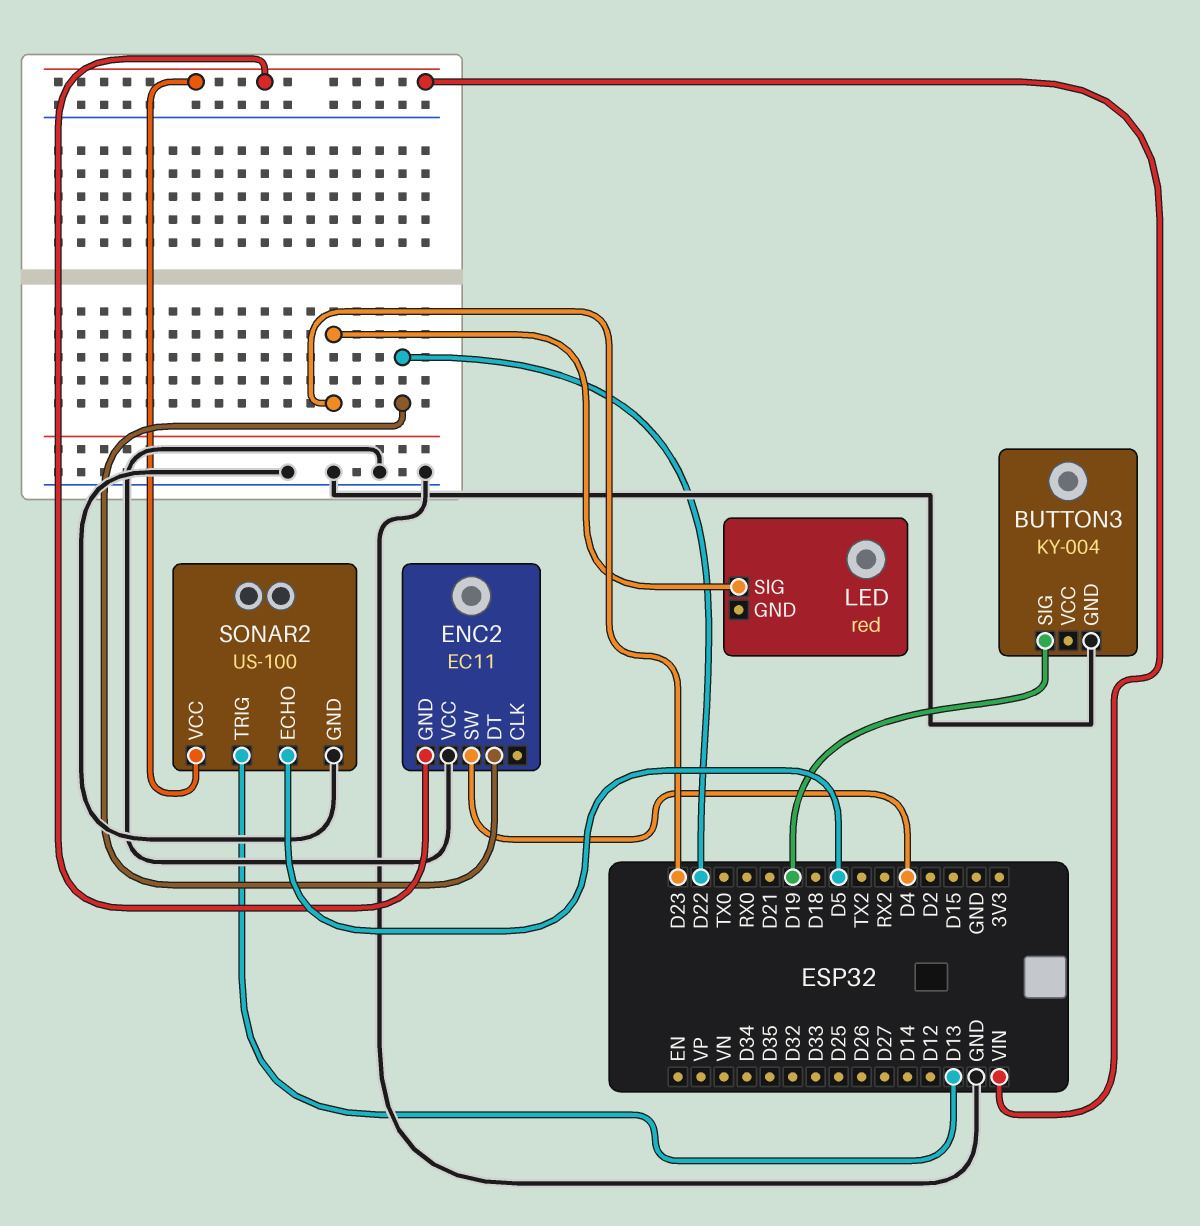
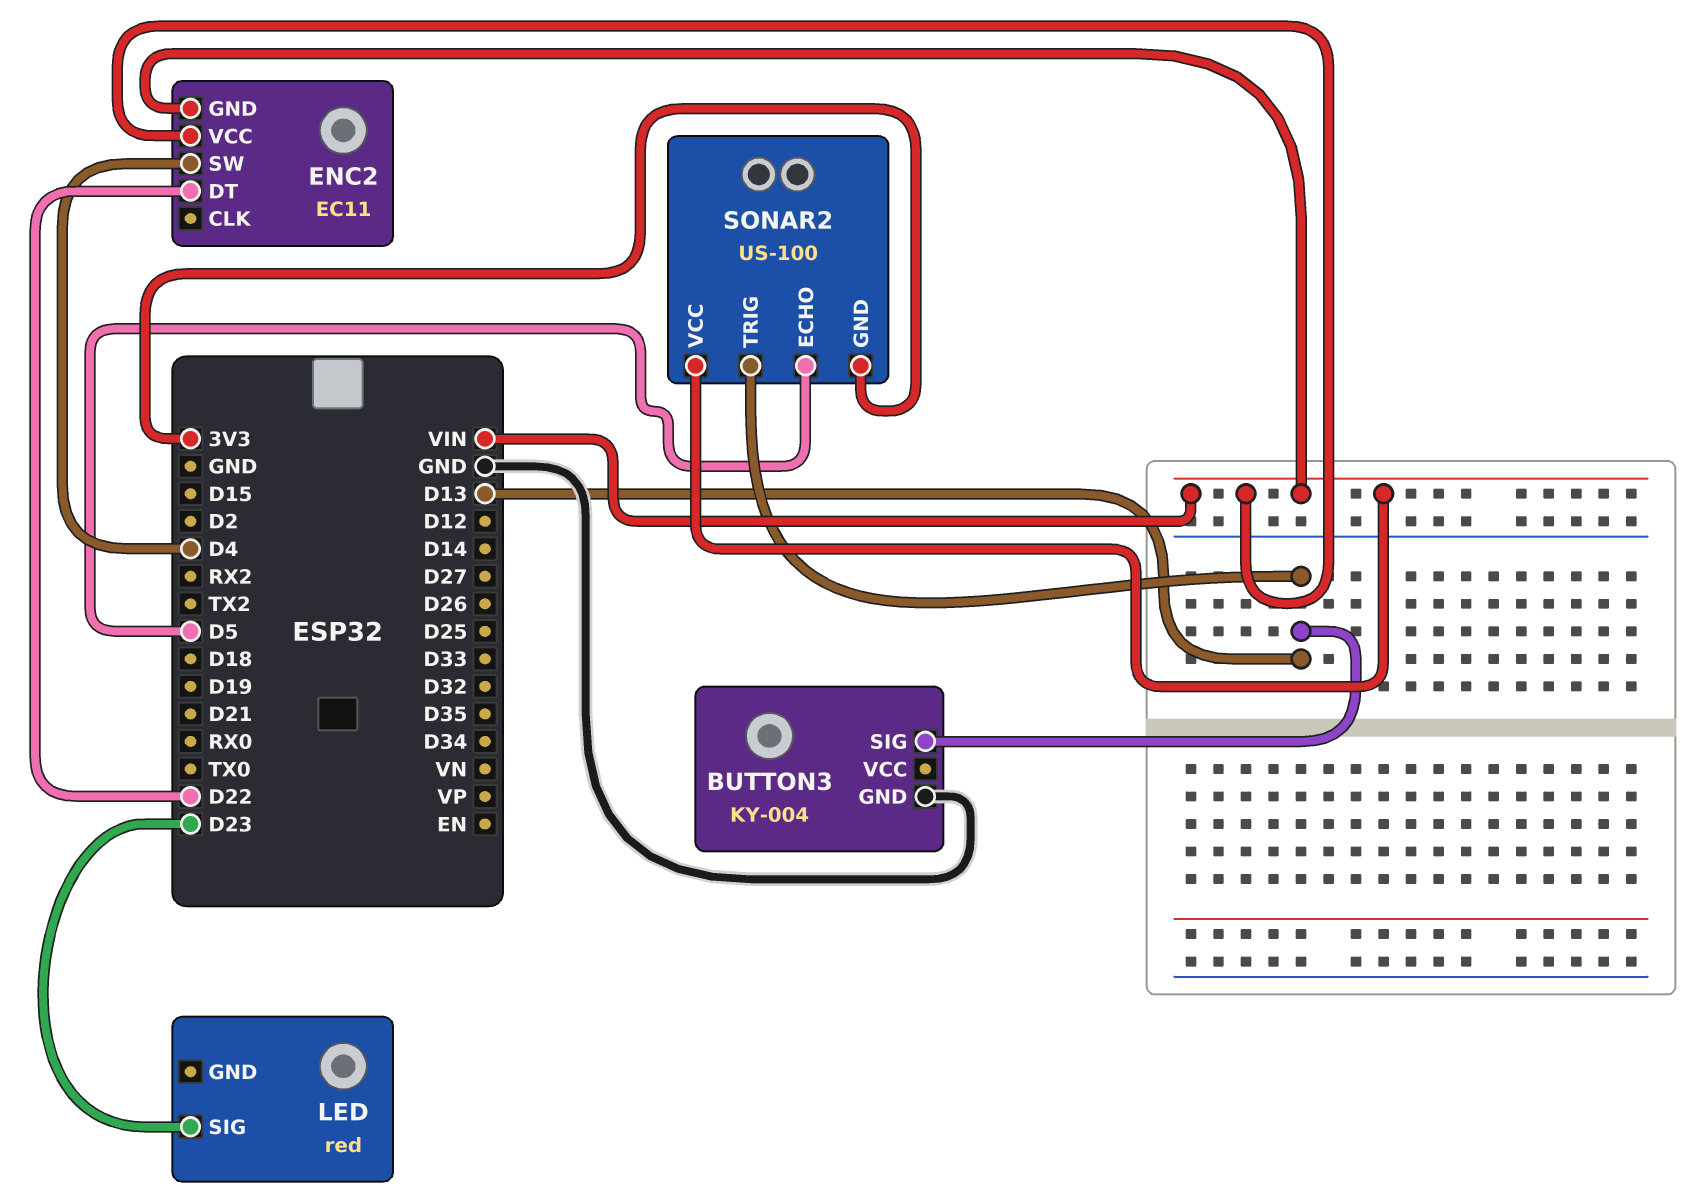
BUTTON3 pin SIG: D19 -> D13
ENC2 pin VCC: GND -> VIN
SONAR2 pin GND: GND -> 3V3

